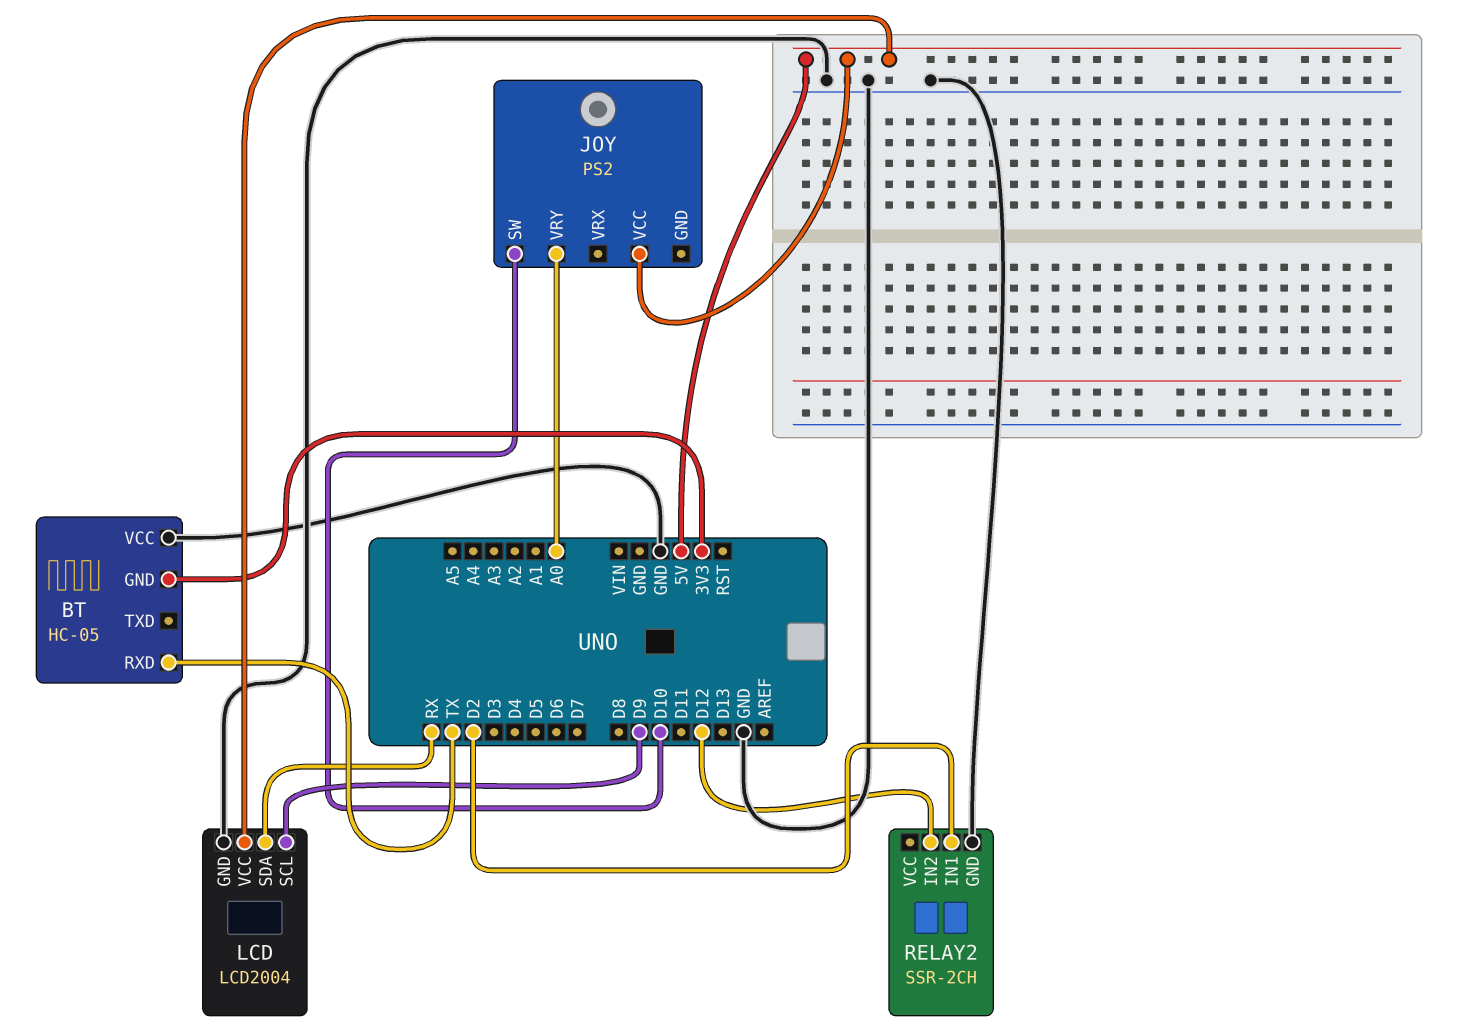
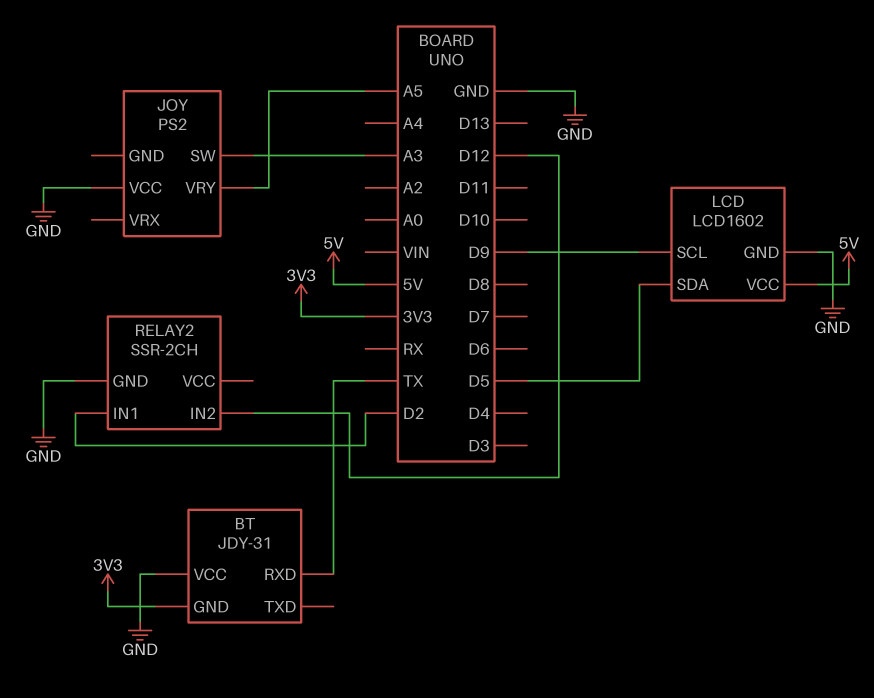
BT: HC-05 -> JDY-31
JOY pin SW: D10 -> A3
JOY pin VCC: 5V -> GND
JOY pin VRY: A0 -> A5
LCD: LCD2004 -> LCD1602
LCD pin SDA: RX -> D5

